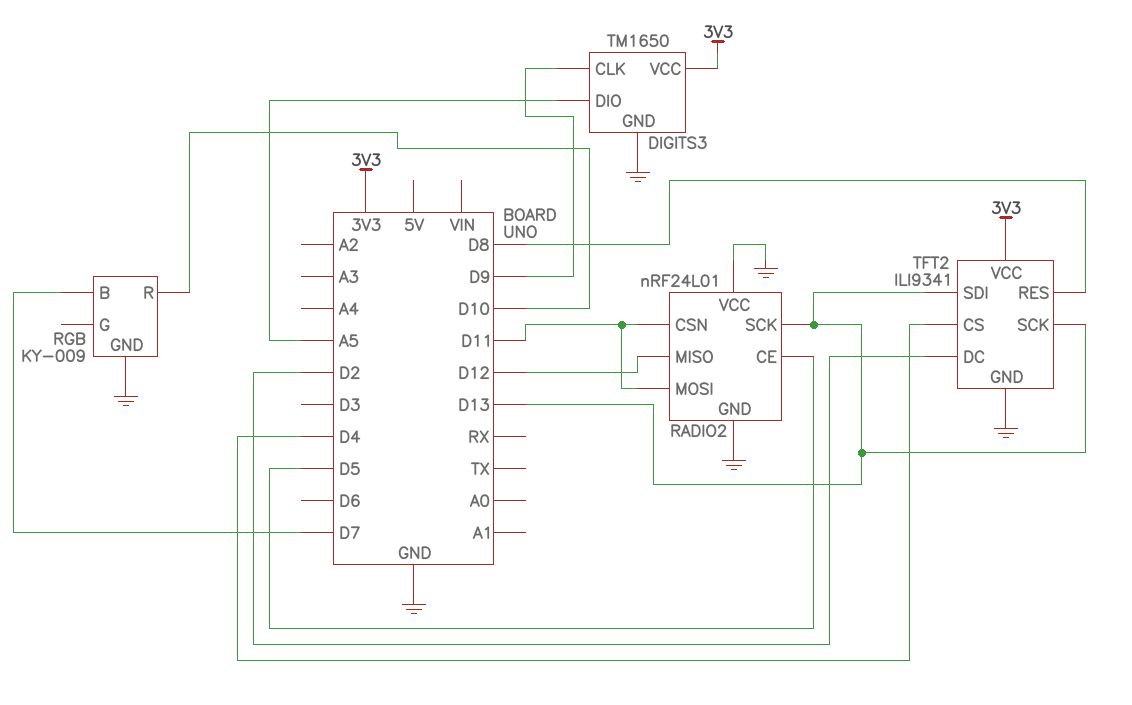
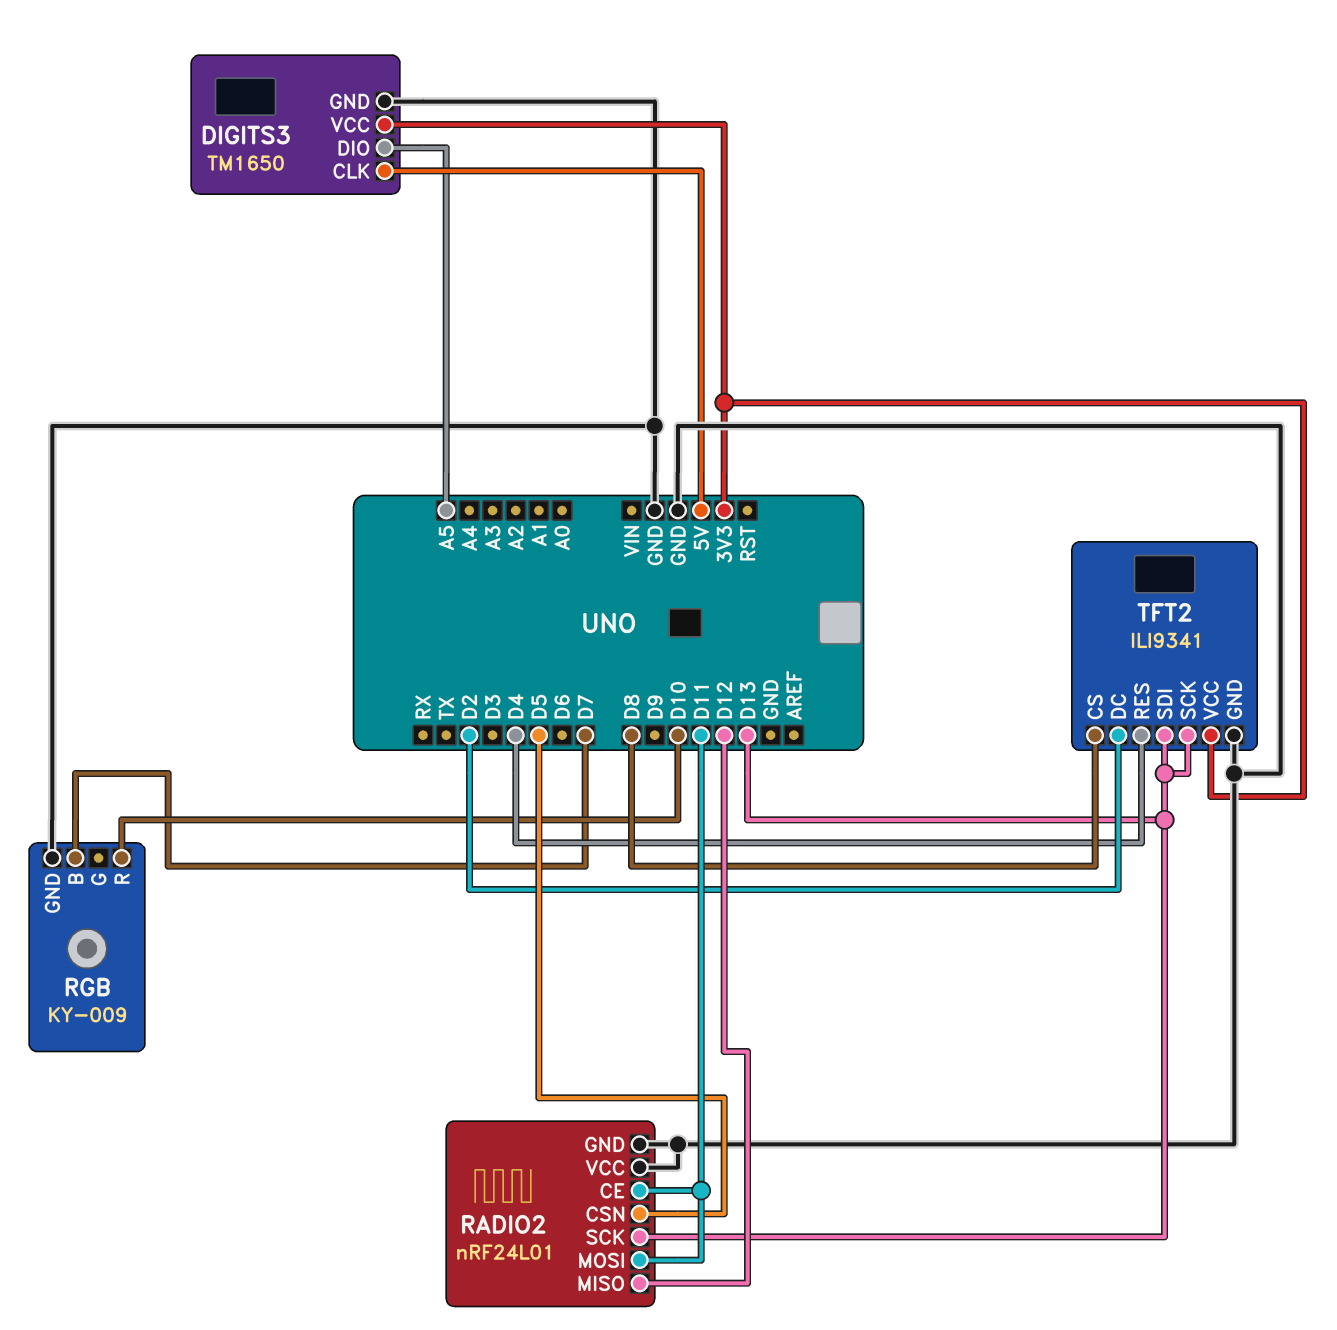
DIGITS3 pin CLK: D9 -> 5V
RADIO2 pin CE: D5 -> D11
RADIO2 pin CSN: D11 -> D5
TFT2 pin CS: D4 -> D8
TFT2 pin RES: D8 -> D4

